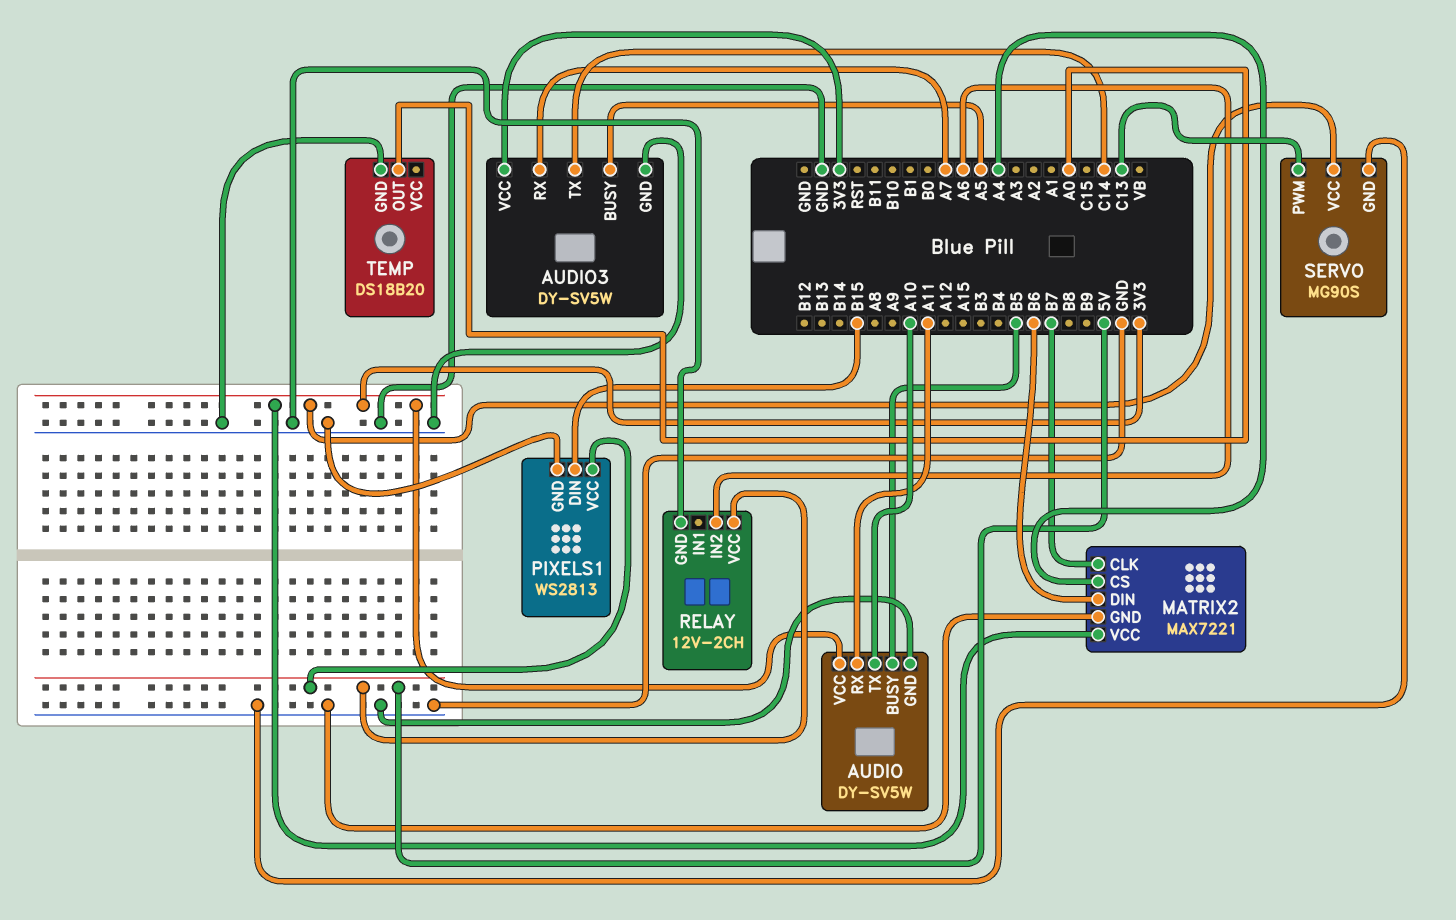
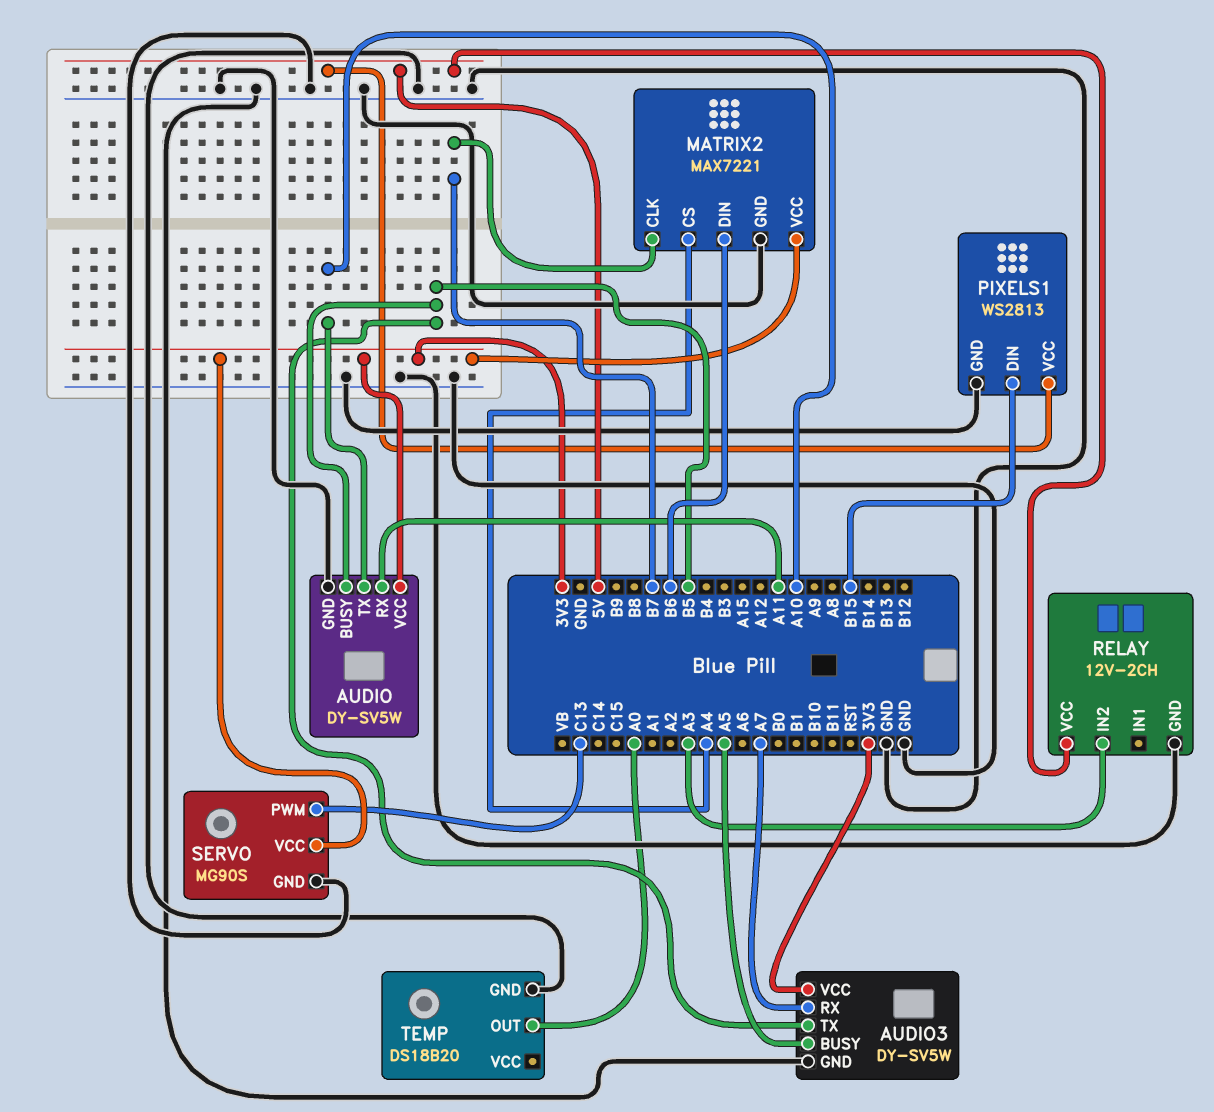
AUDIO3 pin TX: C14 -> B5
RELAY pin IN2: A6 -> A3

